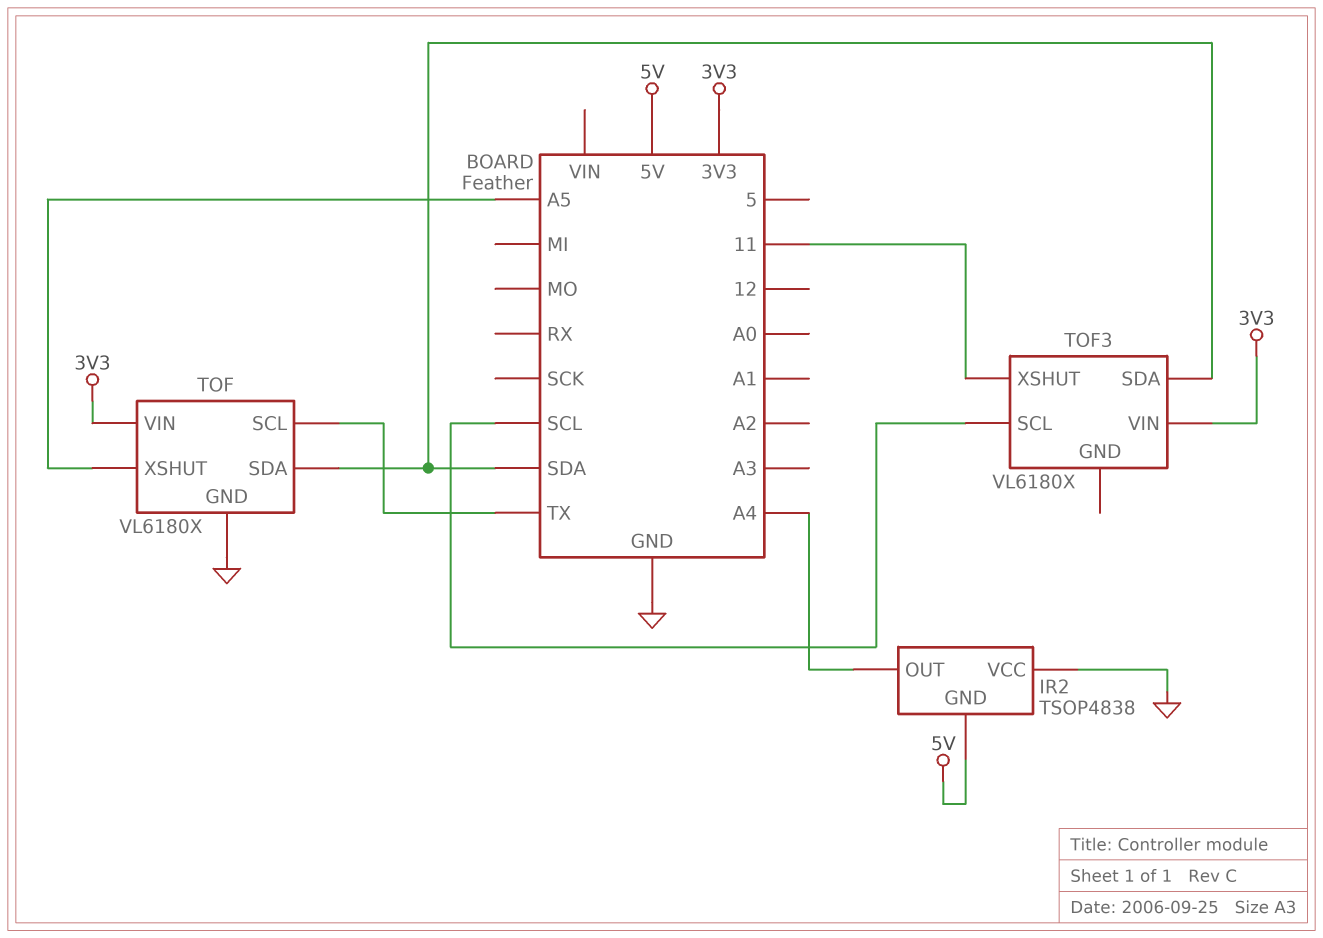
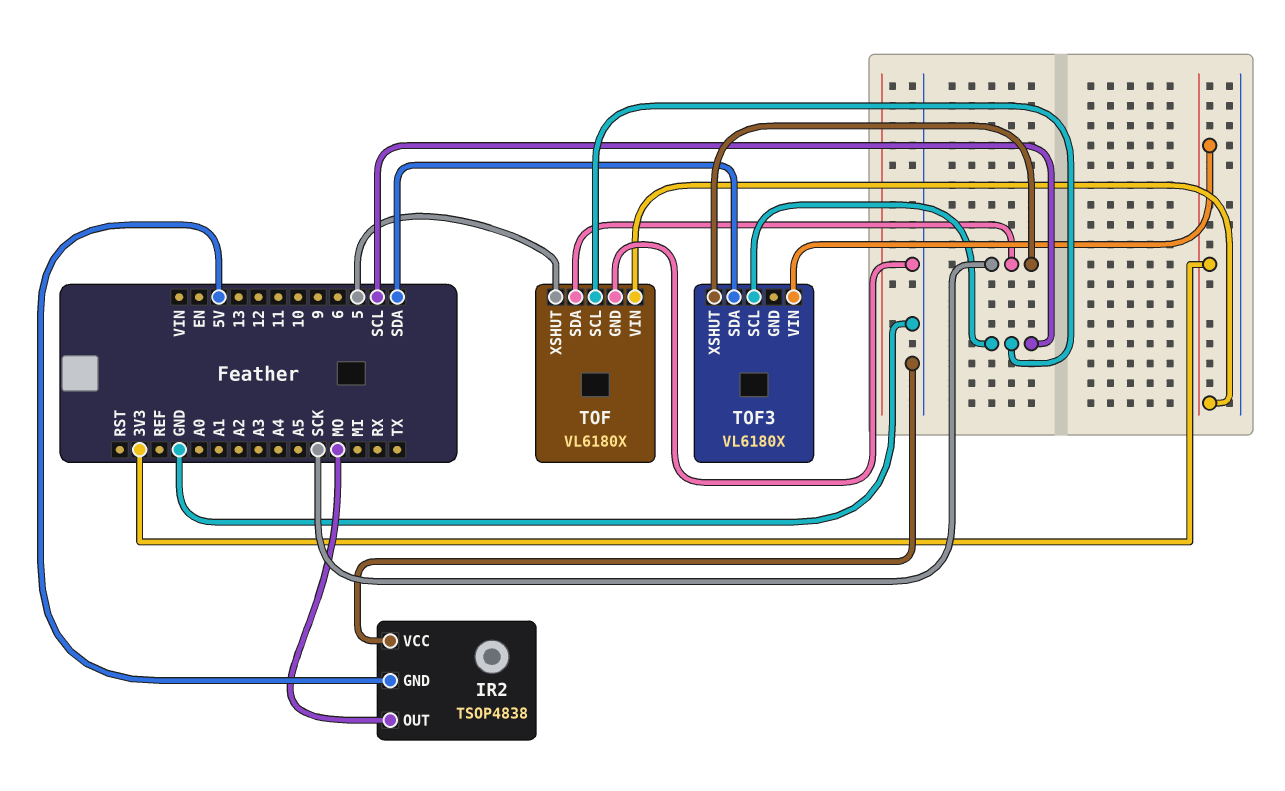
IR2 pin OUT: A4 -> MO
TOF pin SCL: TX -> SCL
TOF pin SDA: SDA -> SCK
TOF pin XSHUT: A5 -> 5
TOF3 pin XSHUT: 11 -> SCK

